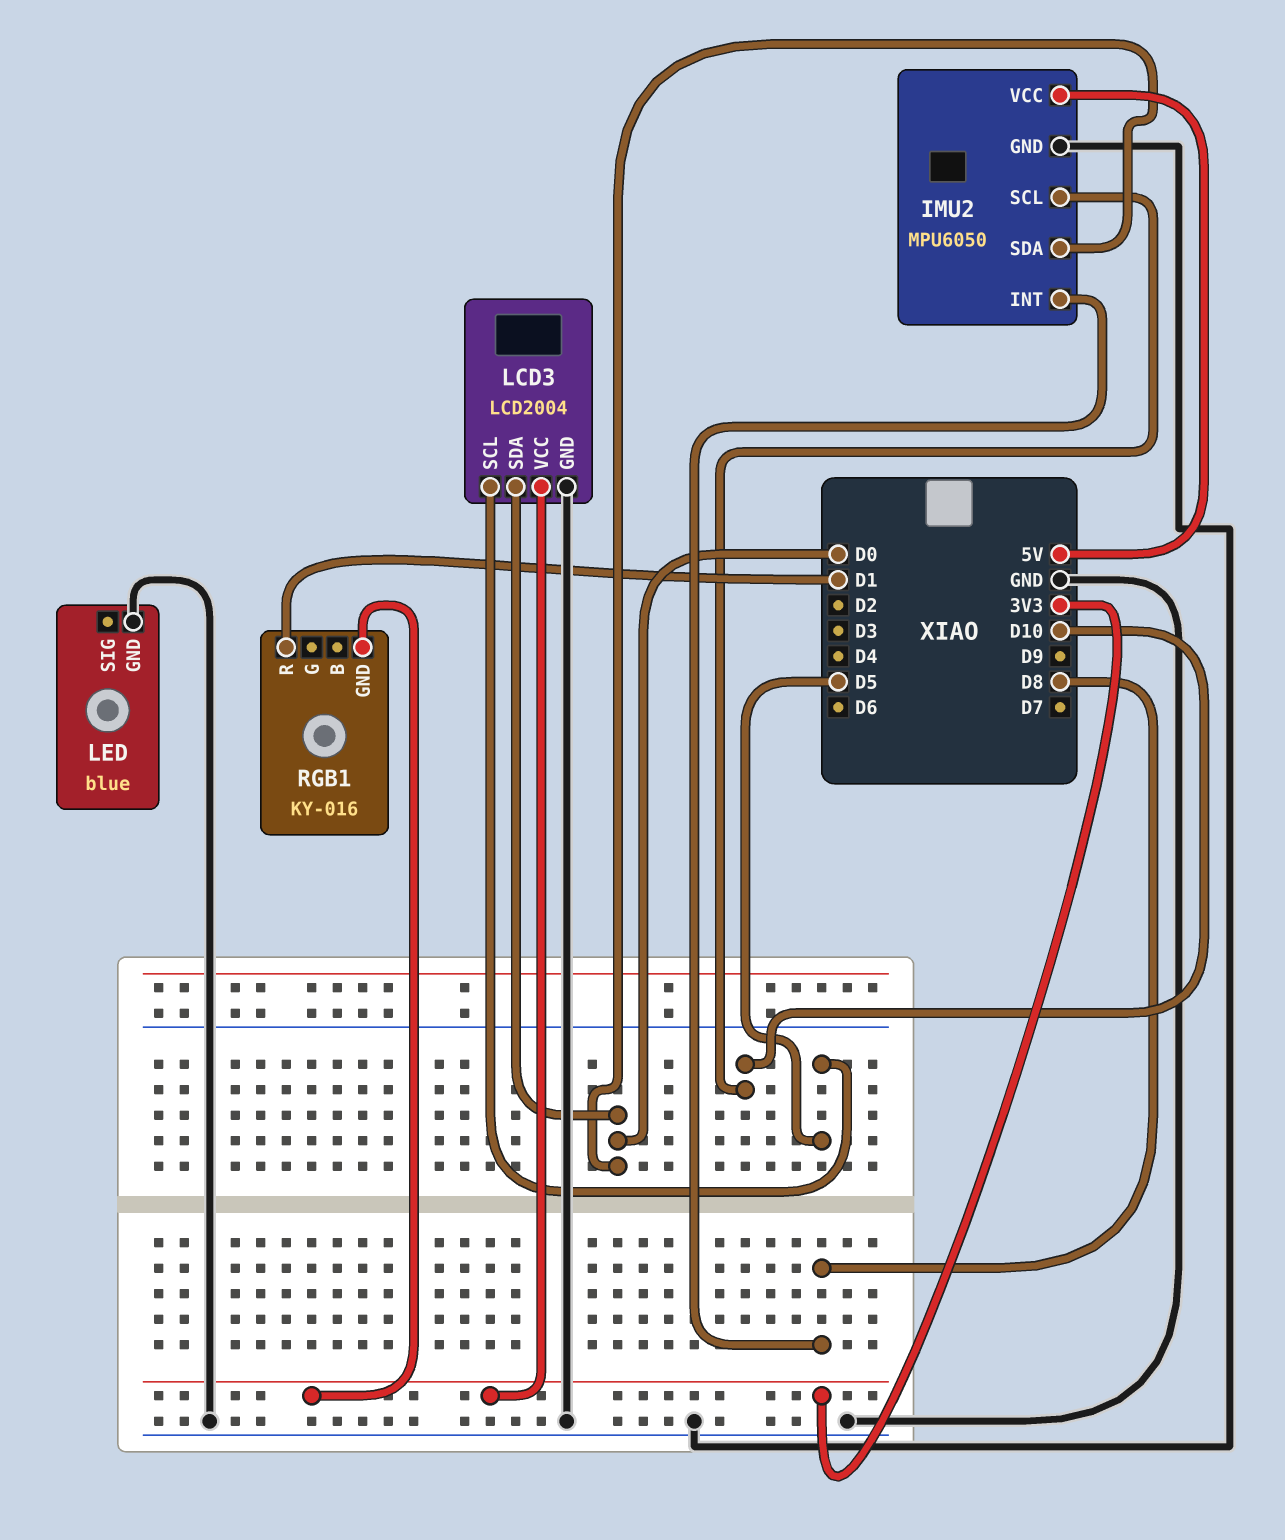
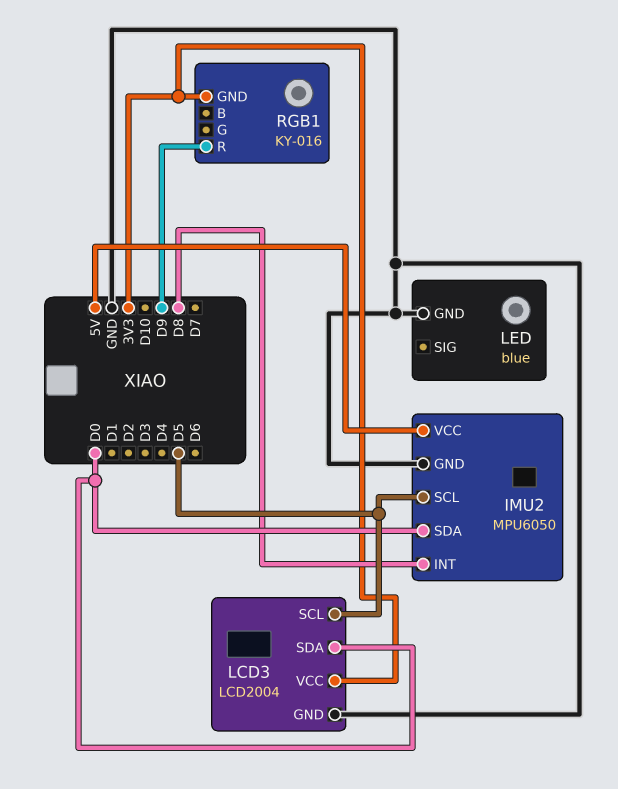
IMU2 pin SCL: D10 -> D5
RGB1 pin R: D1 -> D9

